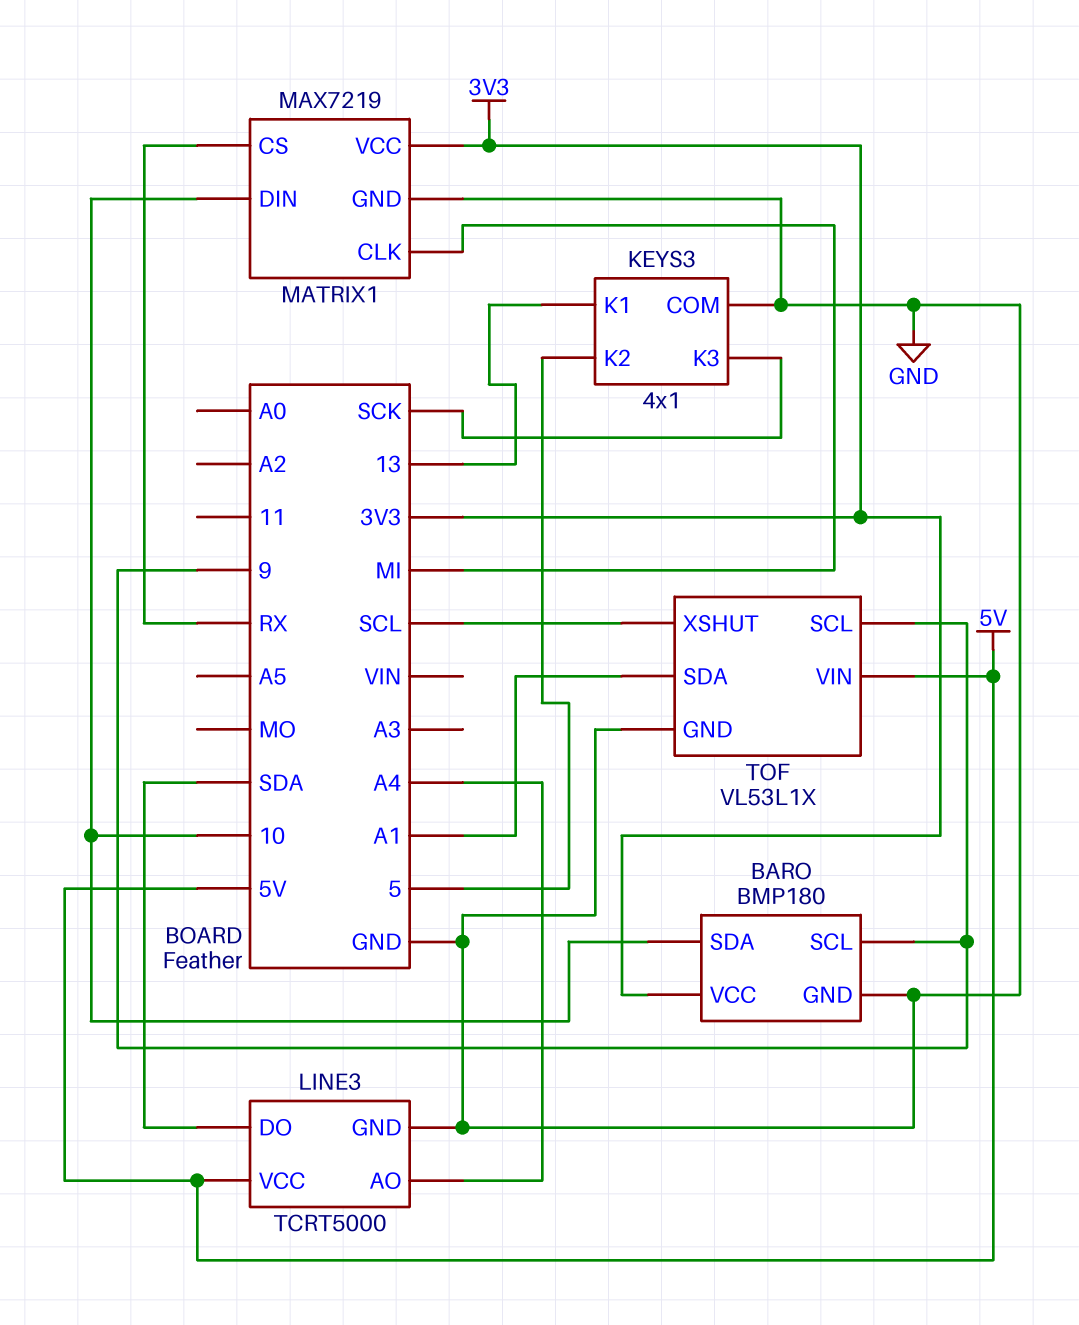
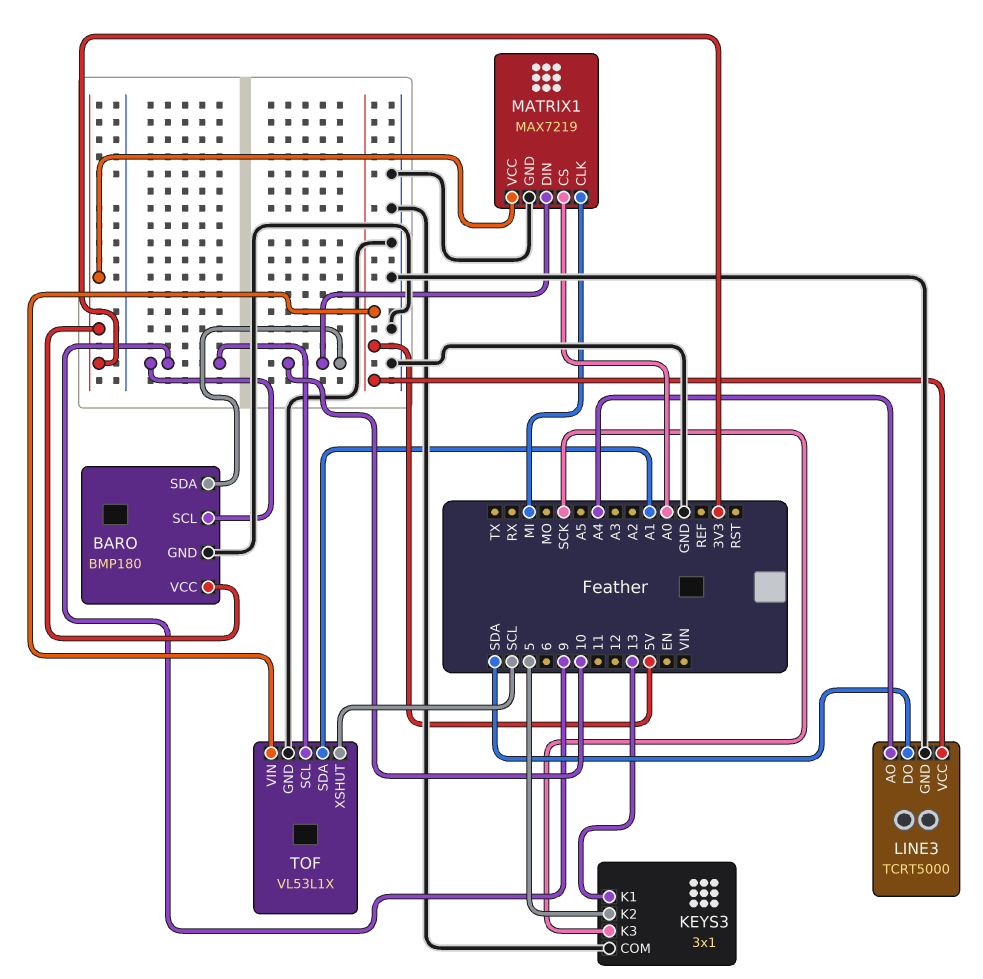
KEYS3: 4x1 -> 3x1
MATRIX1 pin CS: RX -> A0

